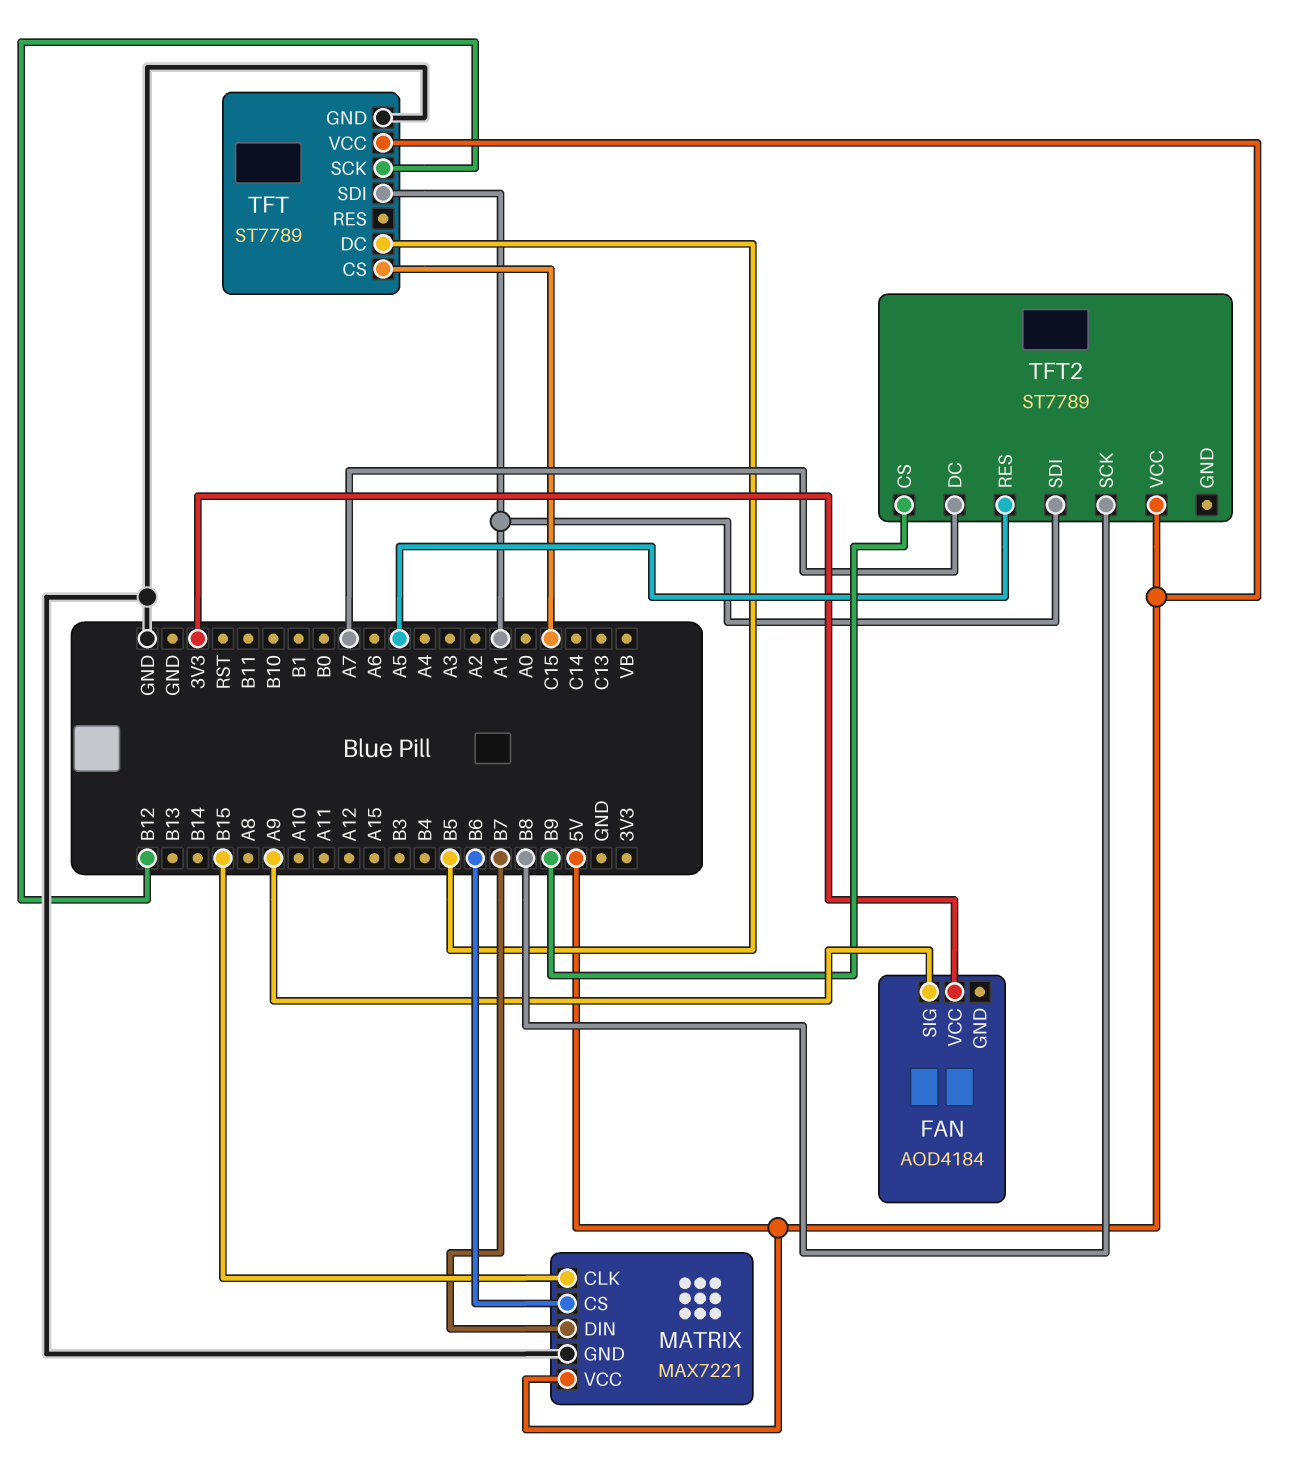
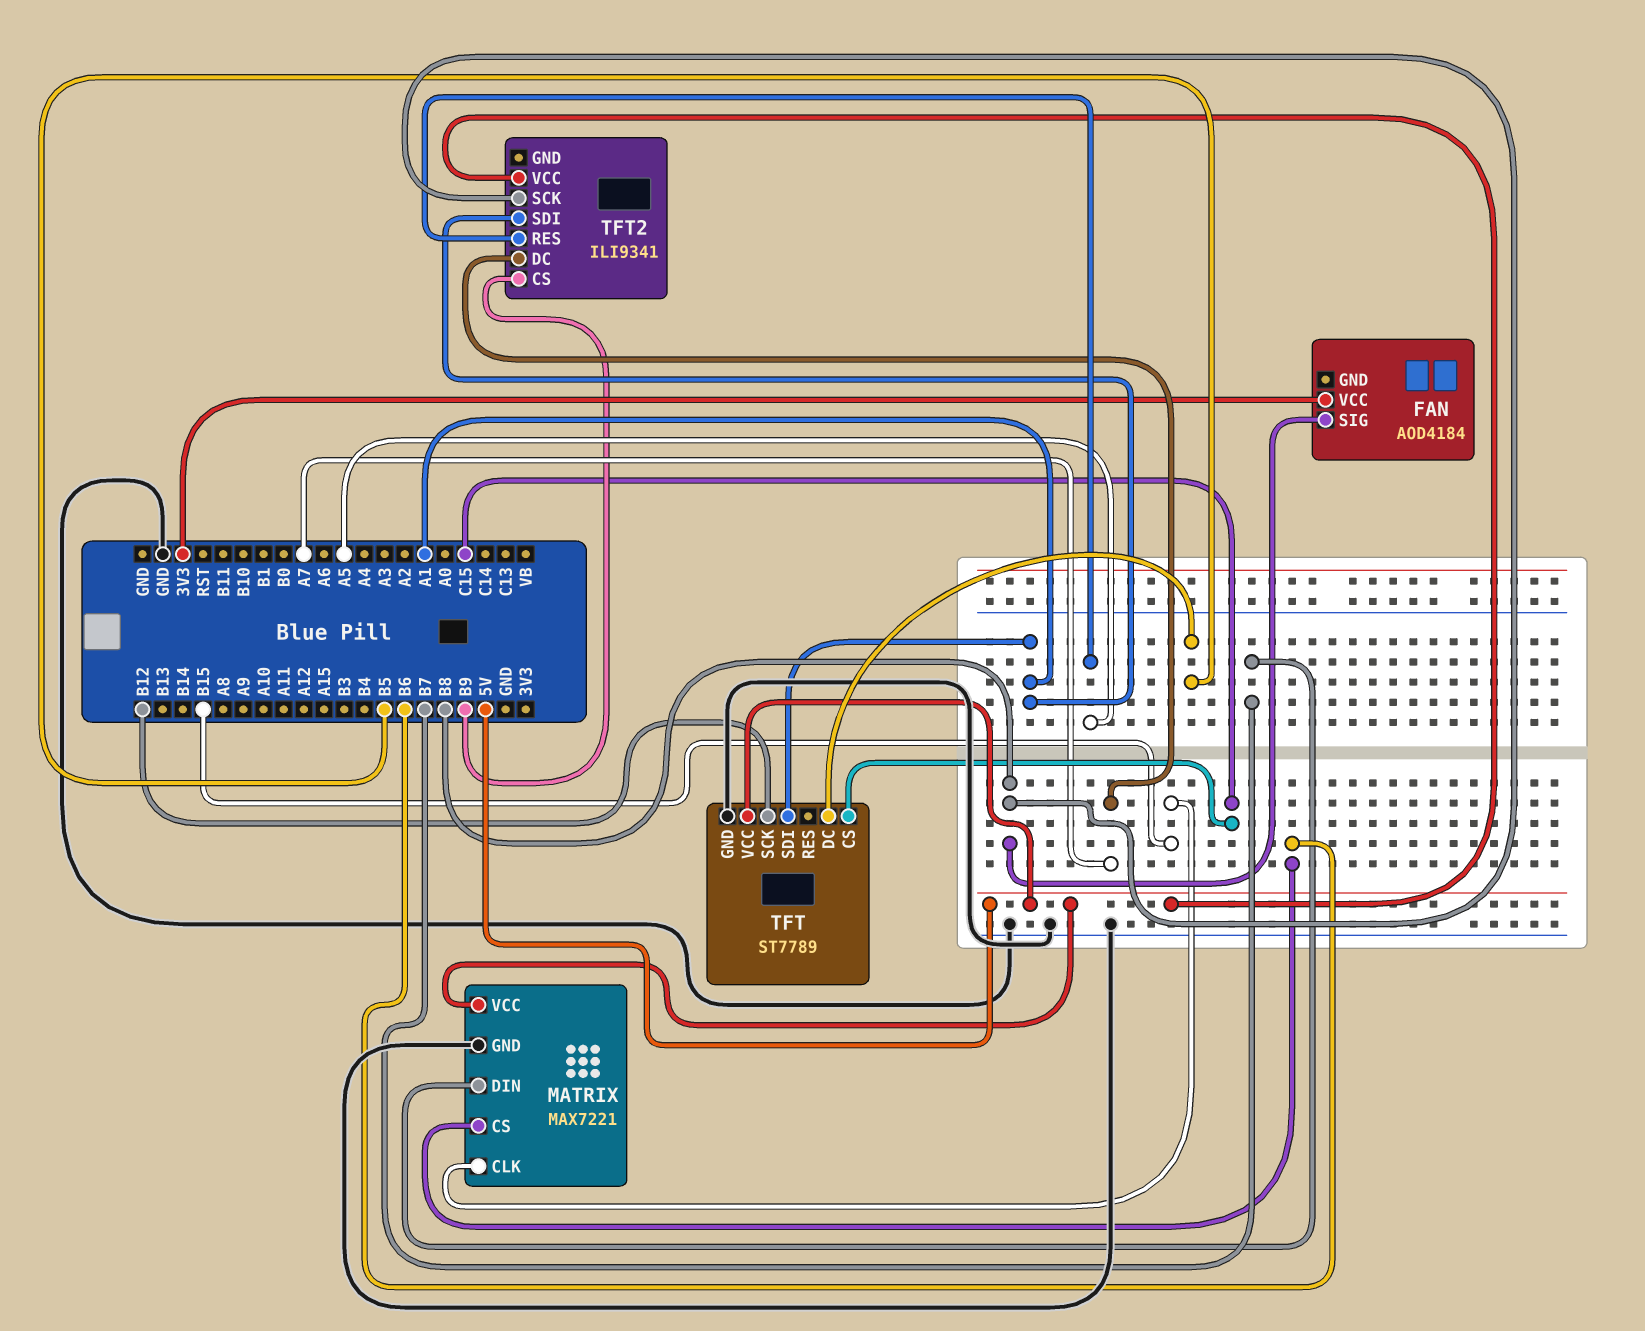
FAN pin SIG: A9 -> B8
TFT2: ST7789 -> ILI9341

